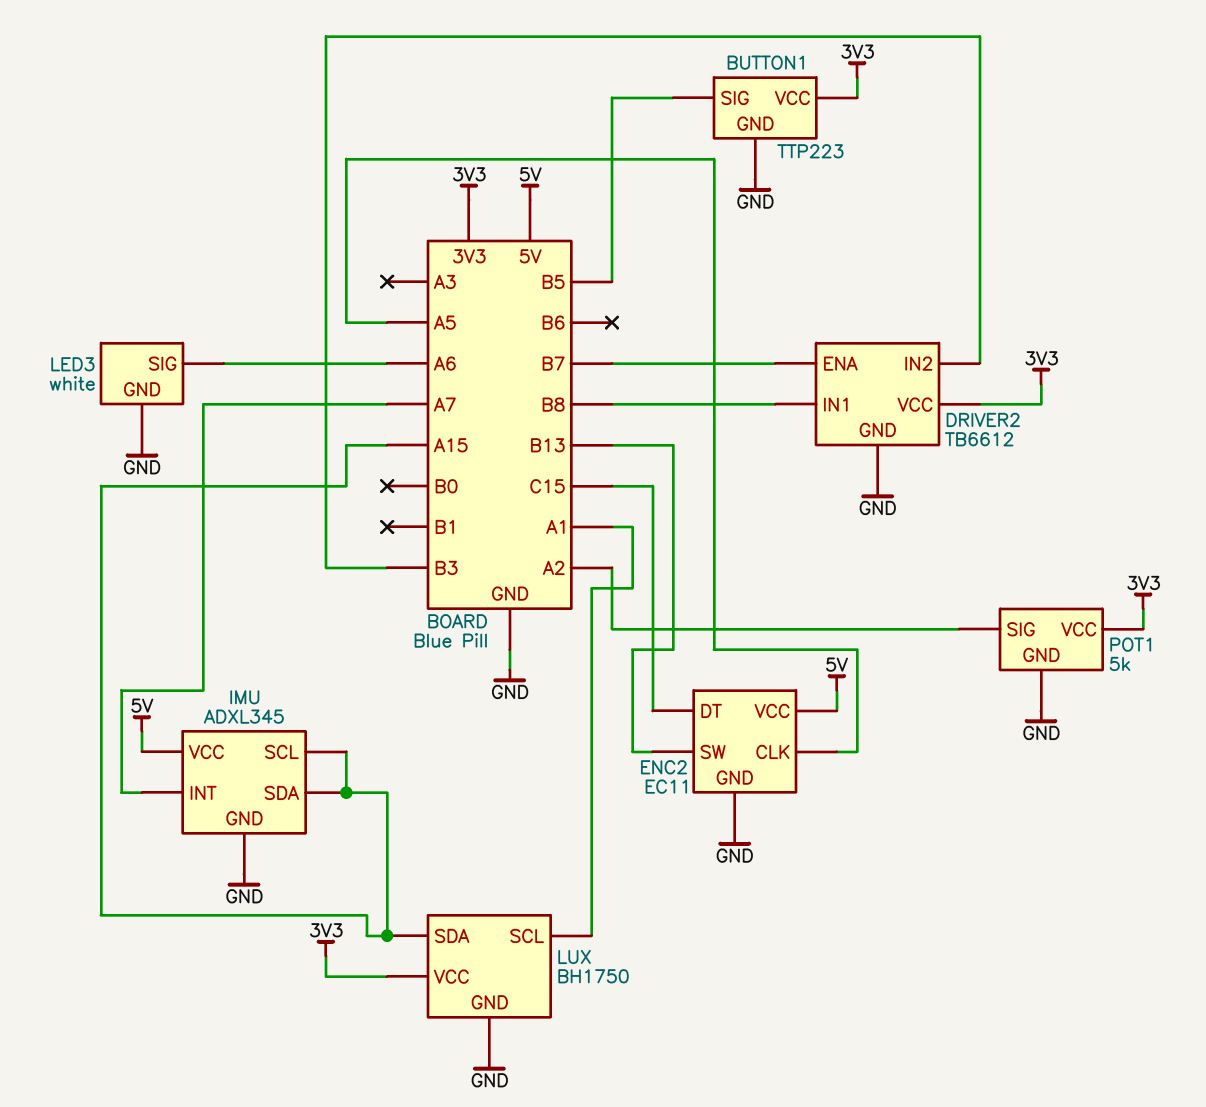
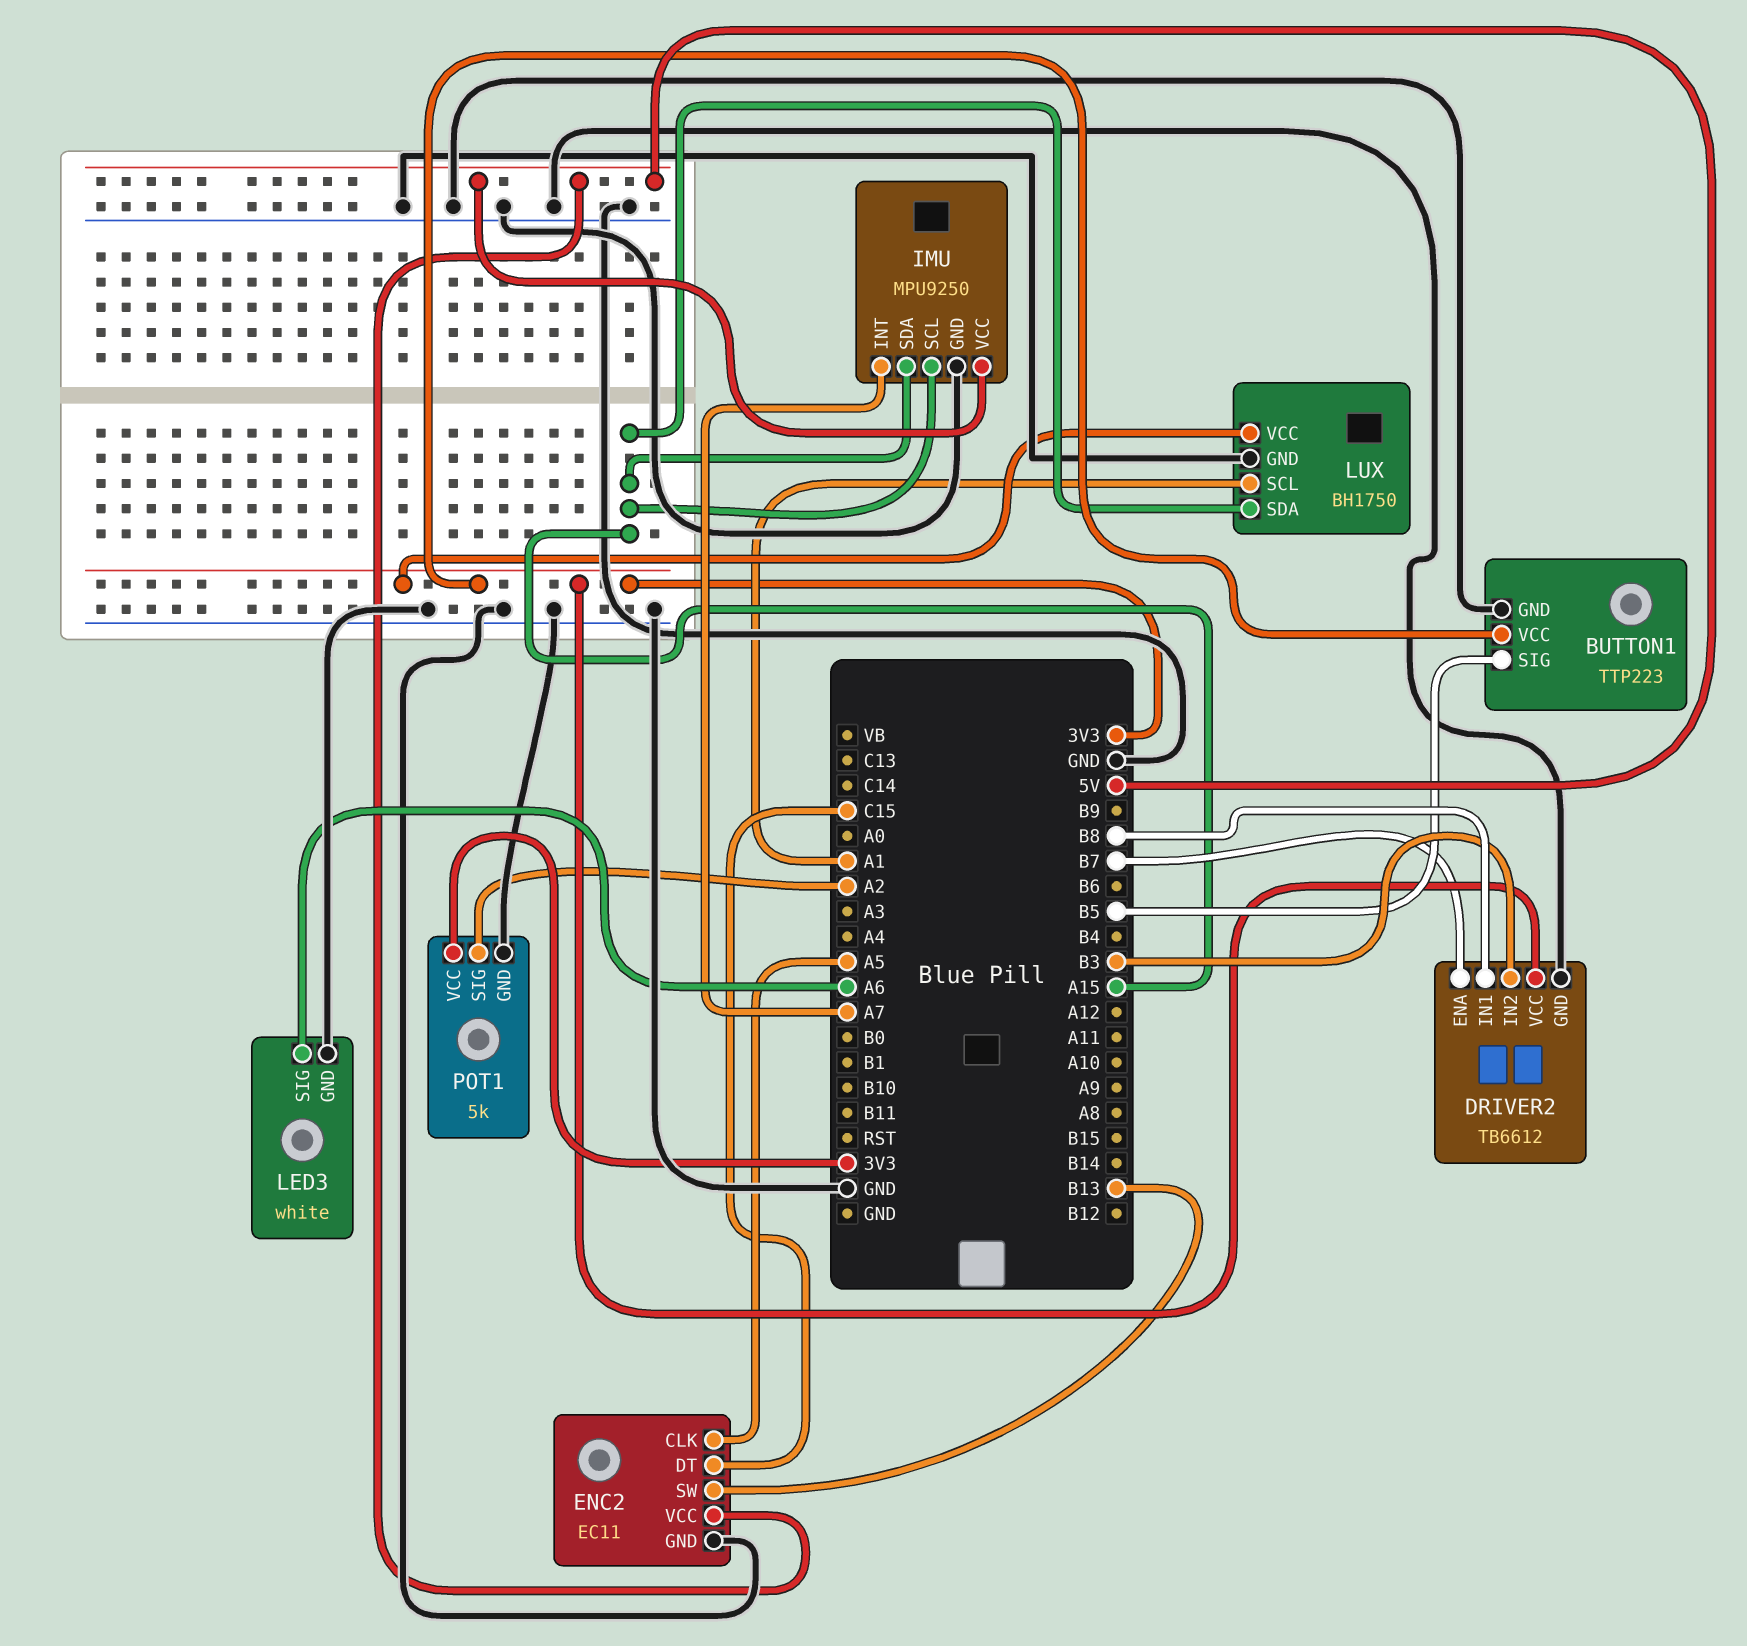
IMU: ADXL345 -> MPU9250

